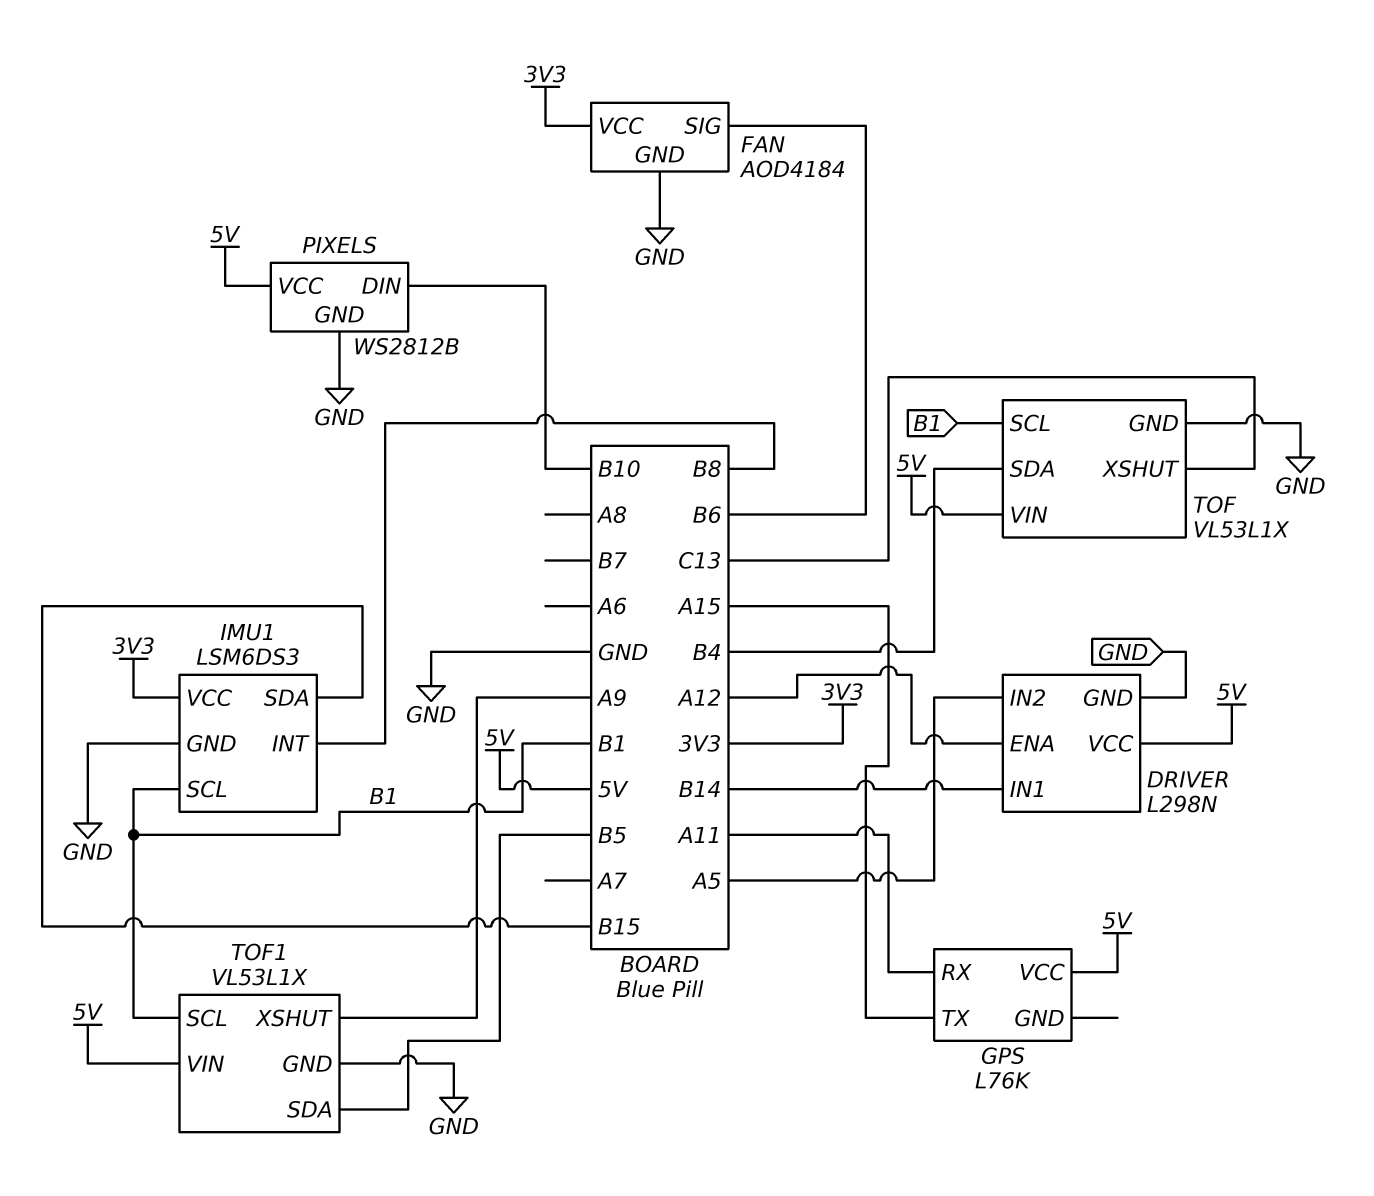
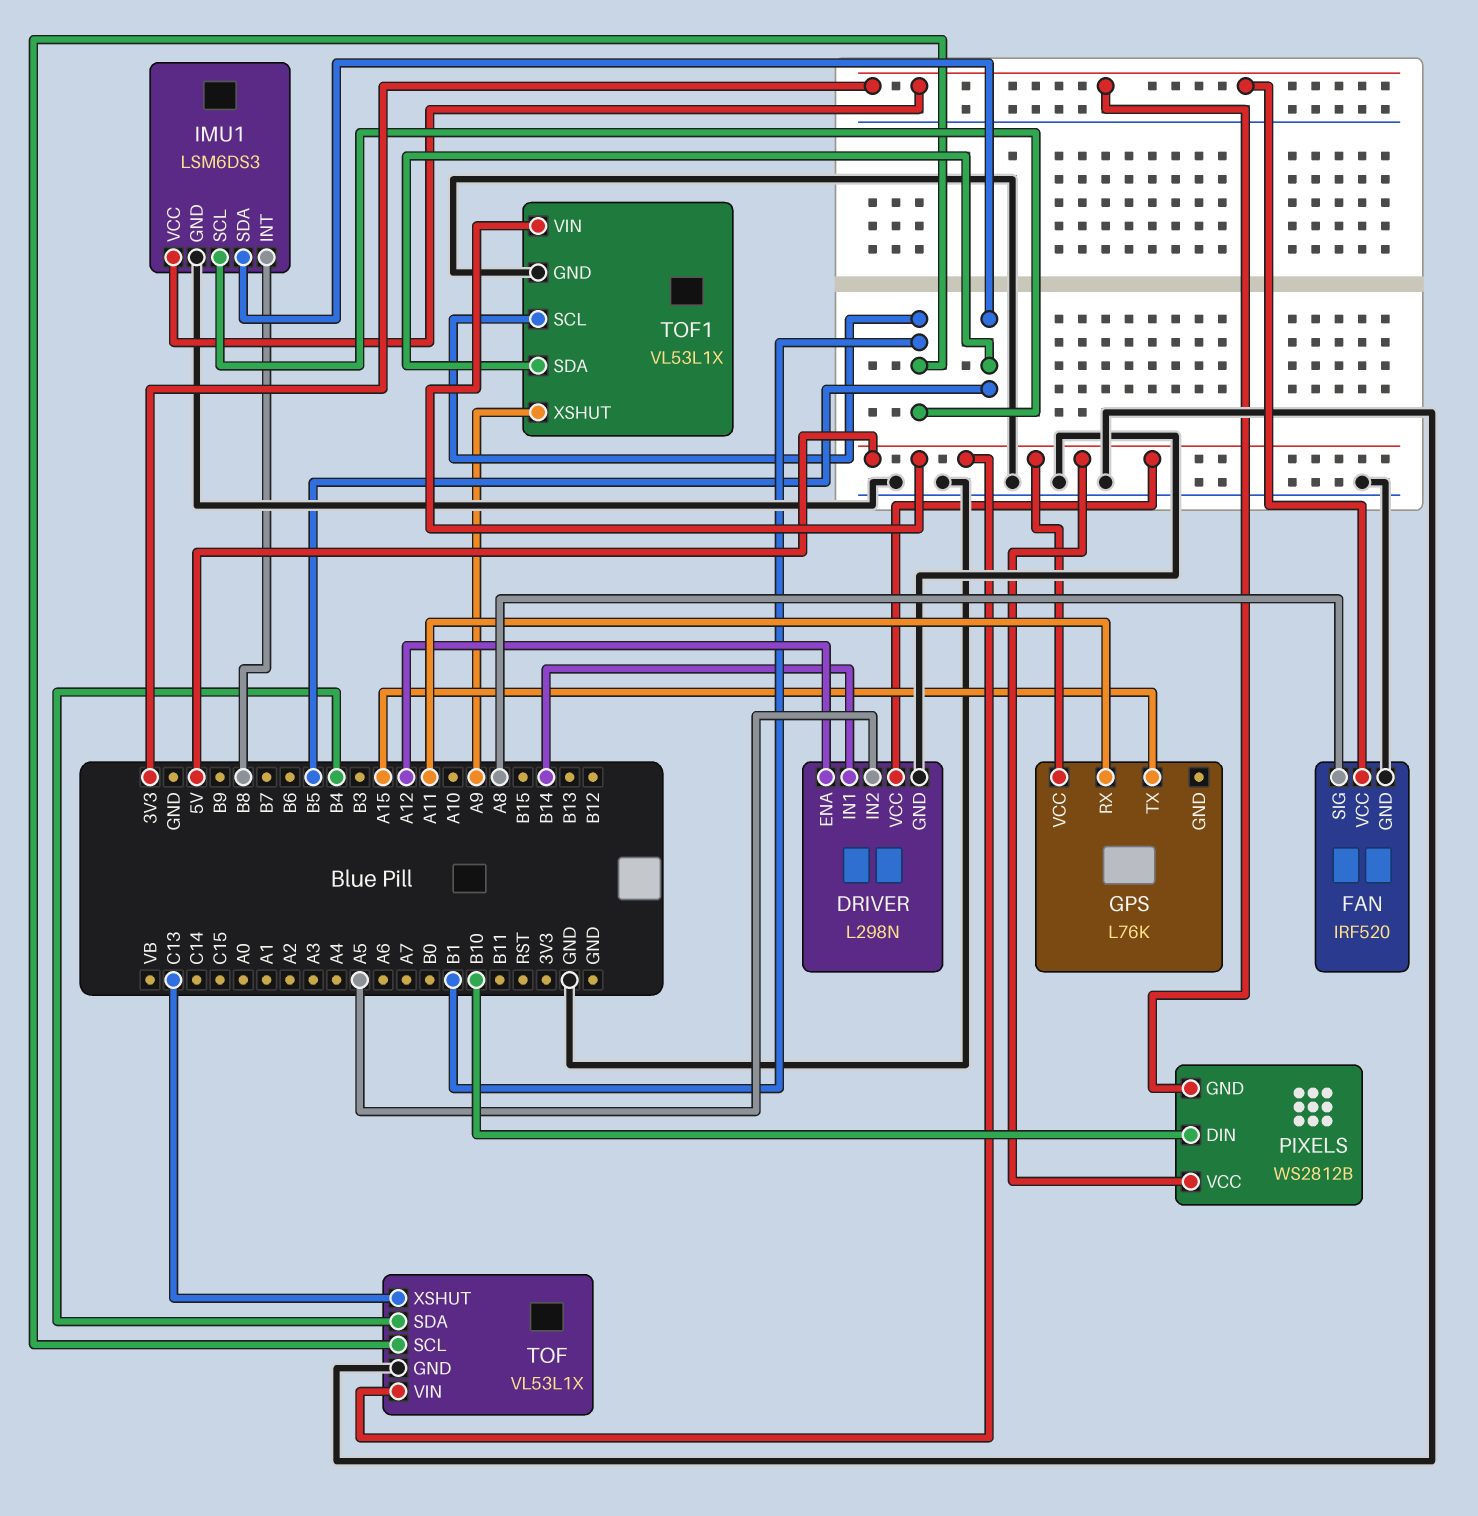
FAN: AOD4184 -> IRF520
FAN pin SIG: B6 -> A8
IMU1 pin SDA: B15 -> B5
PIXELS pin GND: GND -> 3V3

